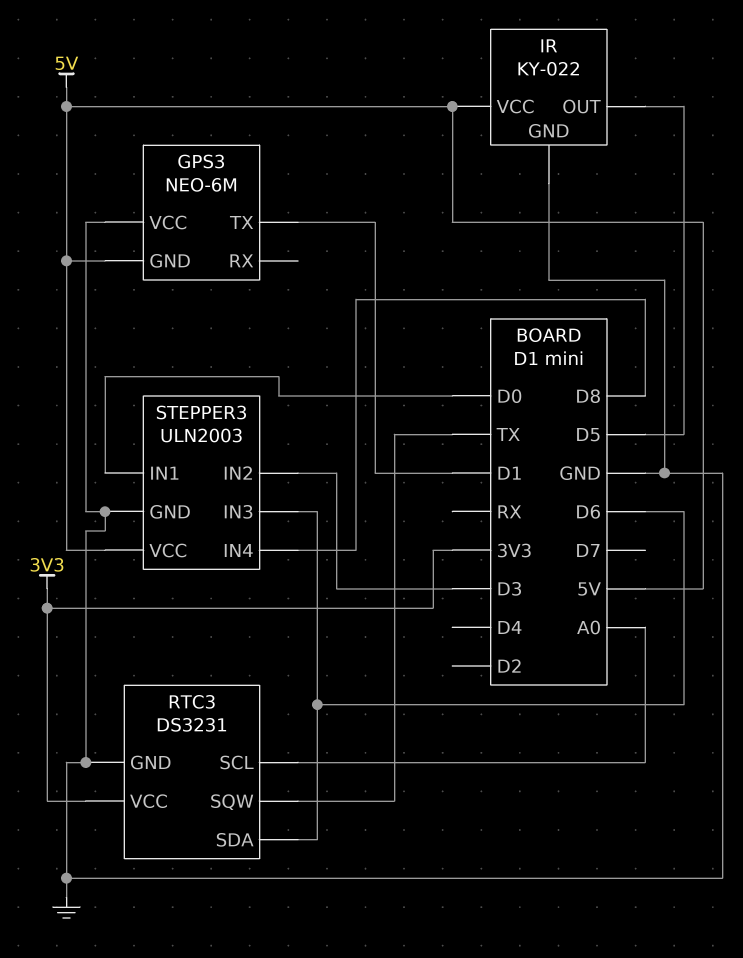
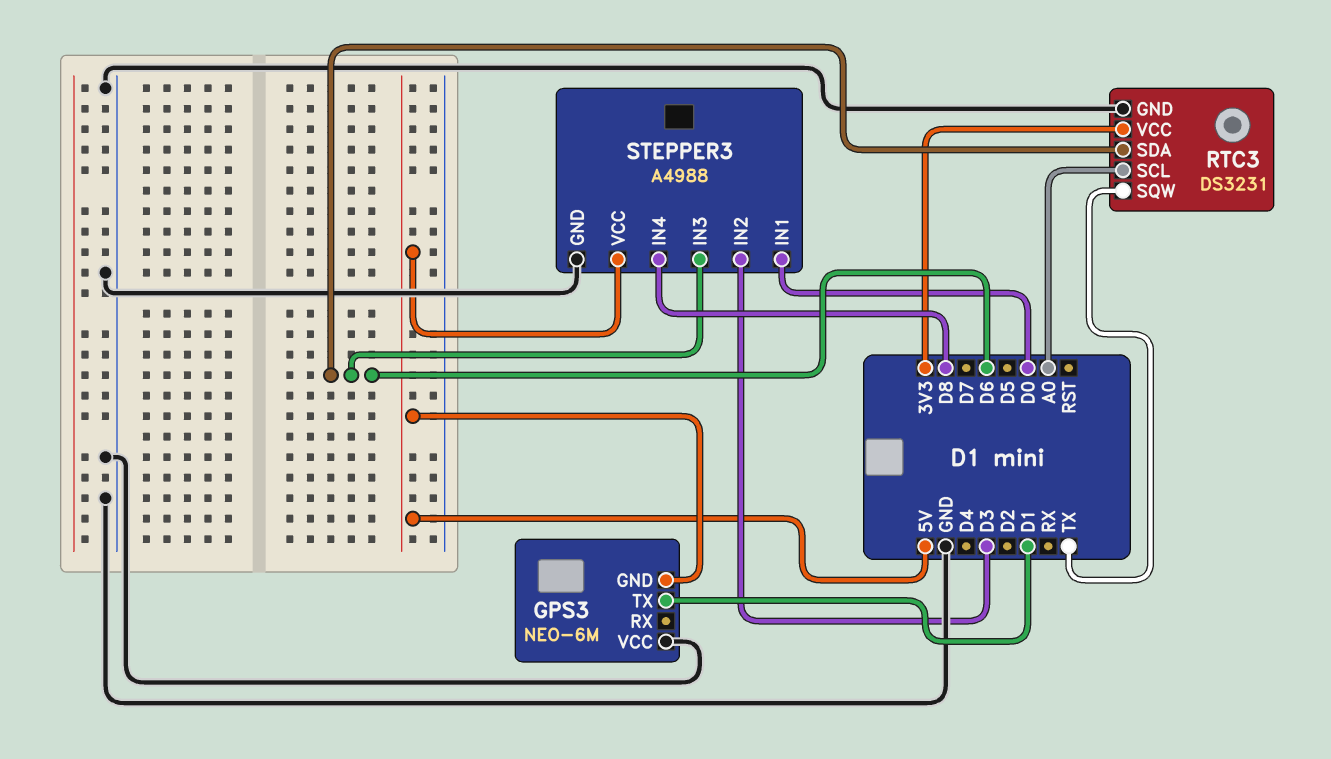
IR: KY-022 -> none
IR pin GND: GND -> none
IR pin OUT: D5 -> none
IR pin VCC: 5V -> none
STEPPER3: ULN2003 -> A4988

